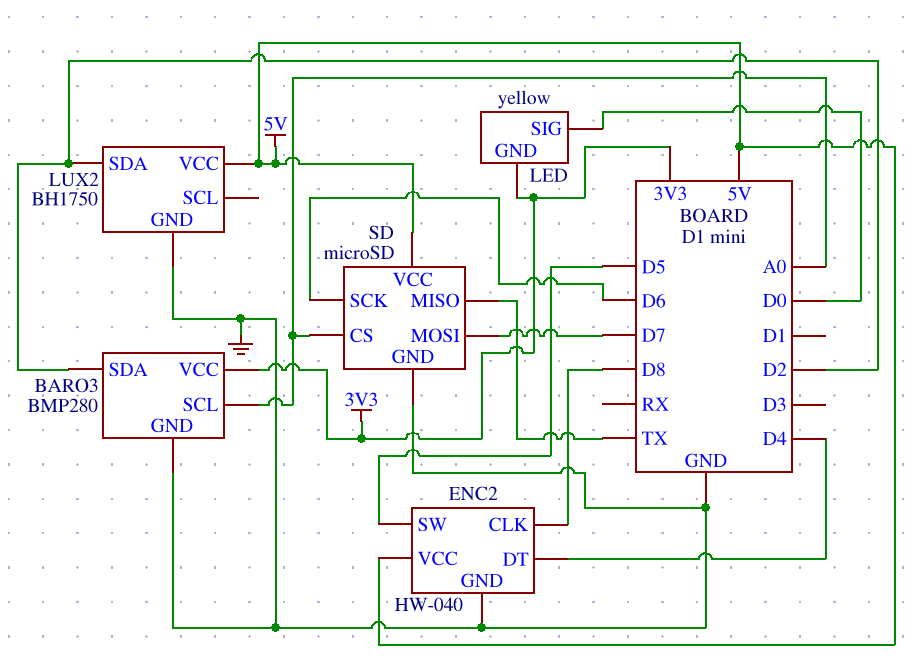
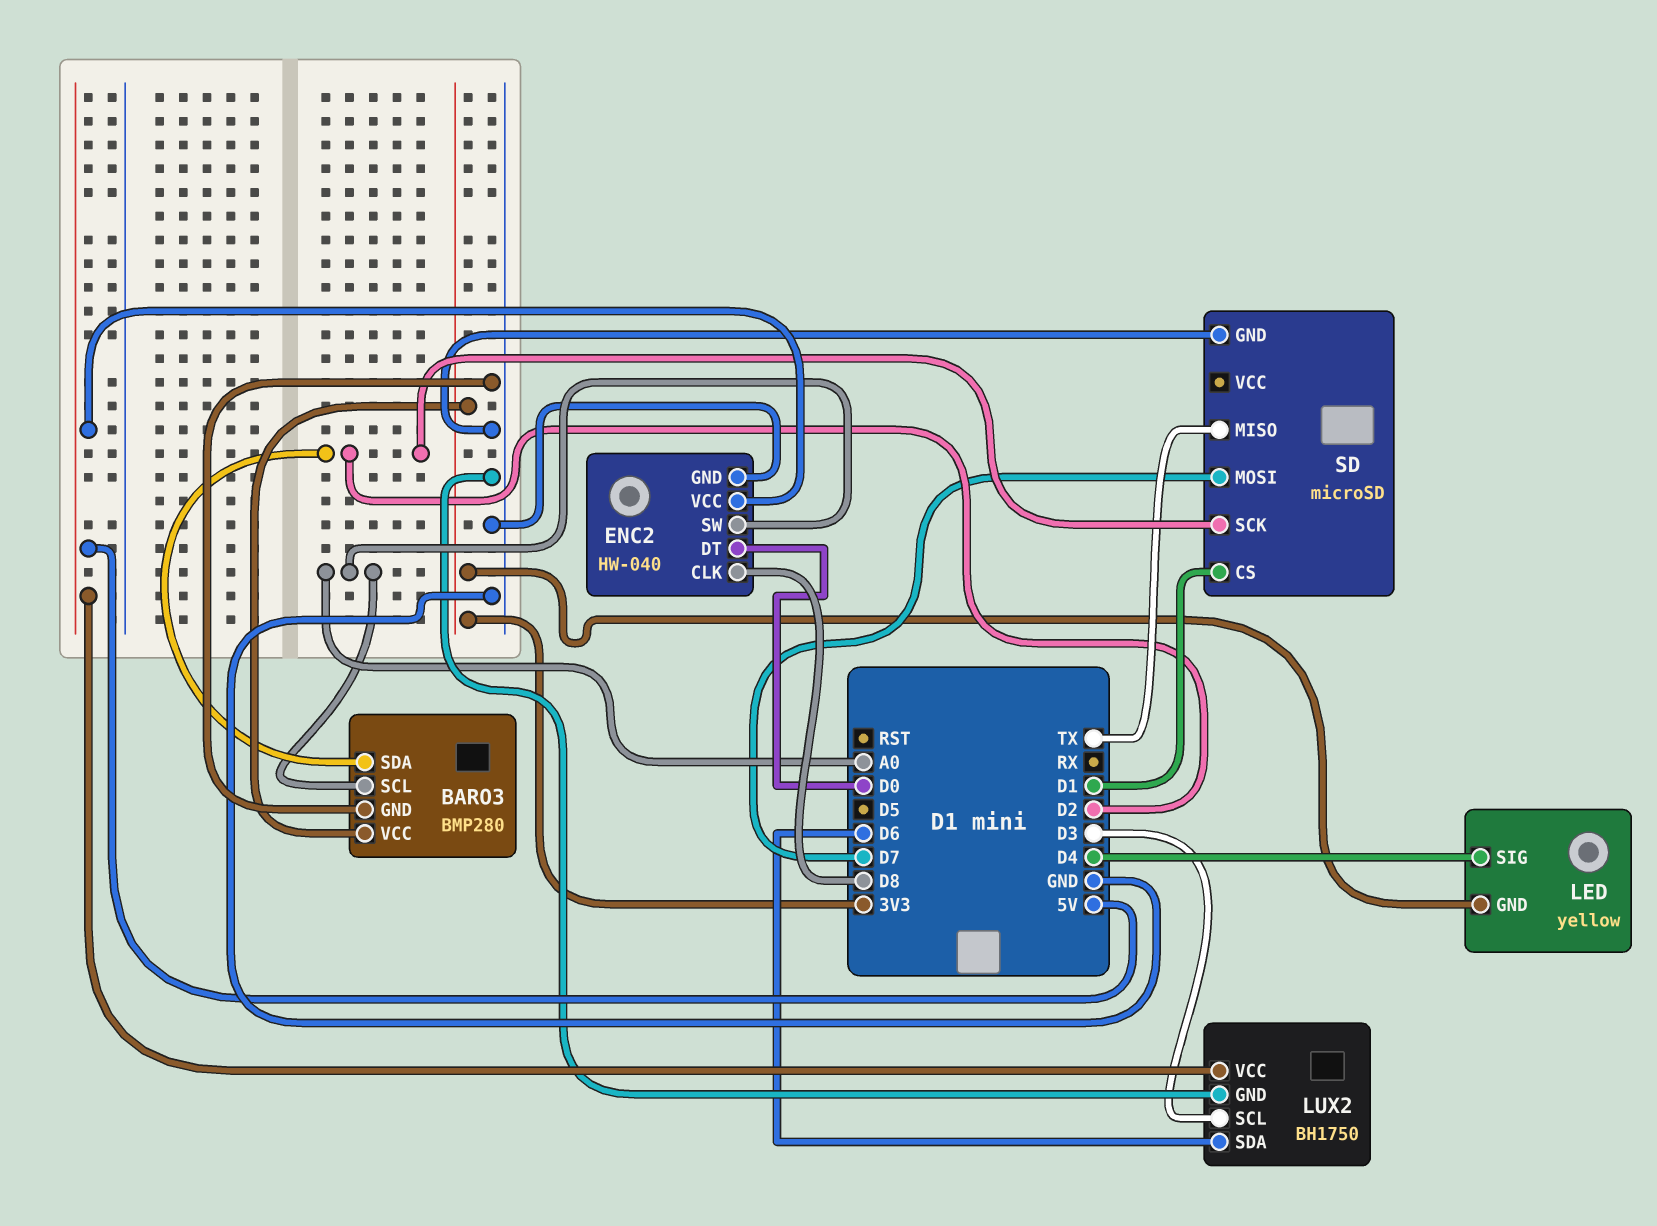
ENC2 pin DT: D4 -> D0
ENC2 pin SW: D5 -> A0
LED pin SIG: D0 -> D4
LUX2 pin SCL: none -> D3
LUX2 pin SDA: D2 -> D6
SD pin CS: A0 -> D1
SD pin SCK: D6 -> D2
SD pin VCC: 5V -> none

